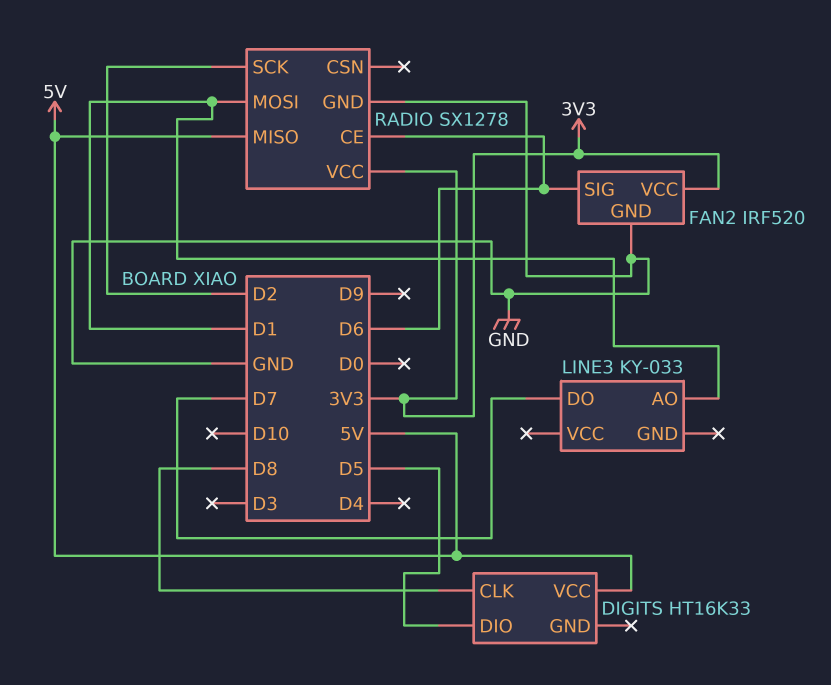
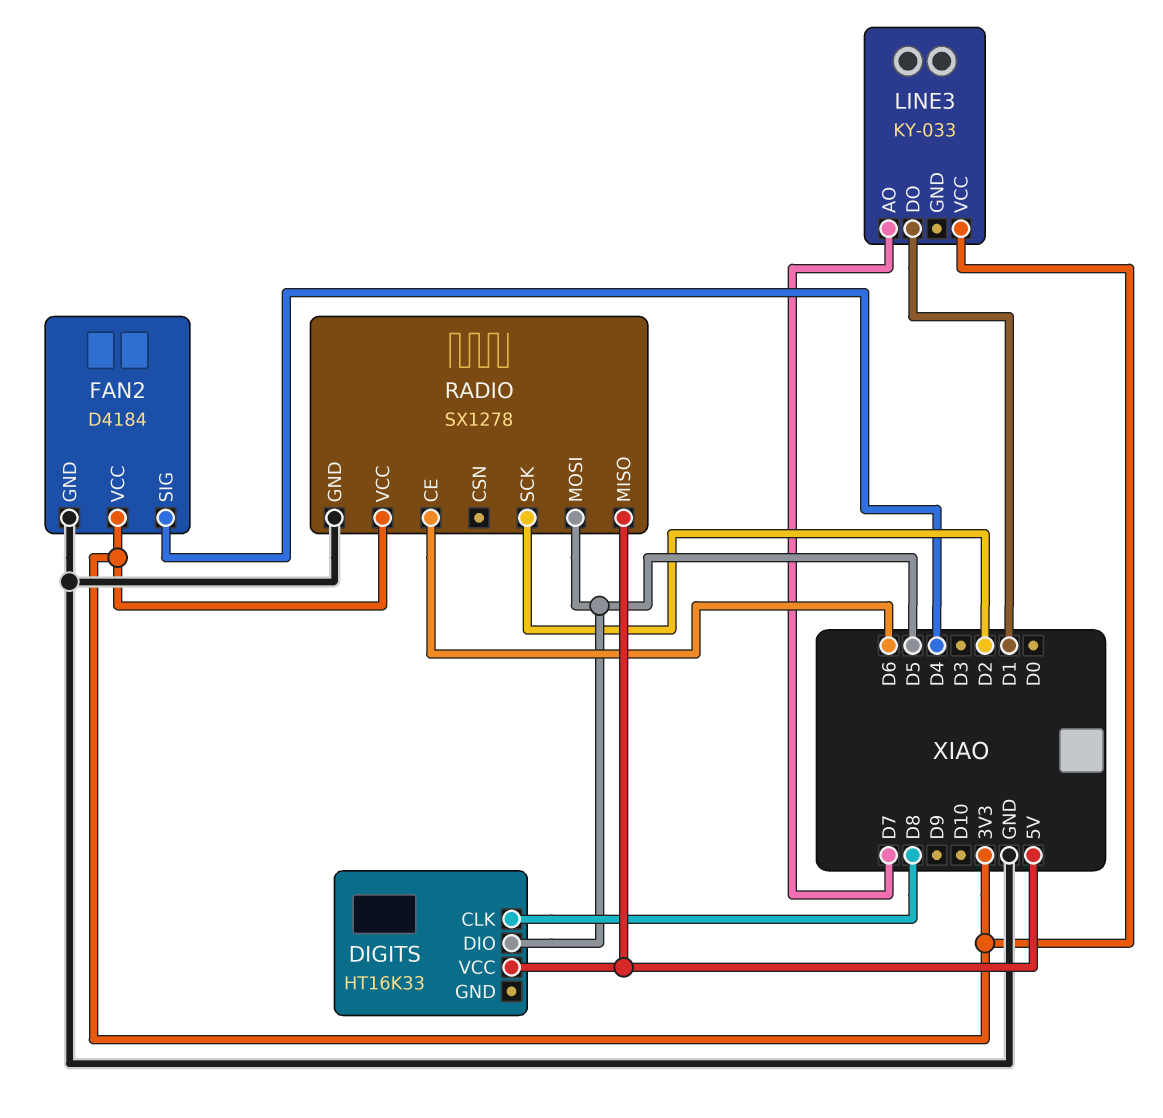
FAN2: IRF520 -> D4184
FAN2 pin SIG: D6 -> D4
LINE3 pin AO: D1 -> D7
LINE3 pin DO: D7 -> D1
LINE3 pin VCC: none -> 3V3
RADIO pin MOSI: D1 -> D5

